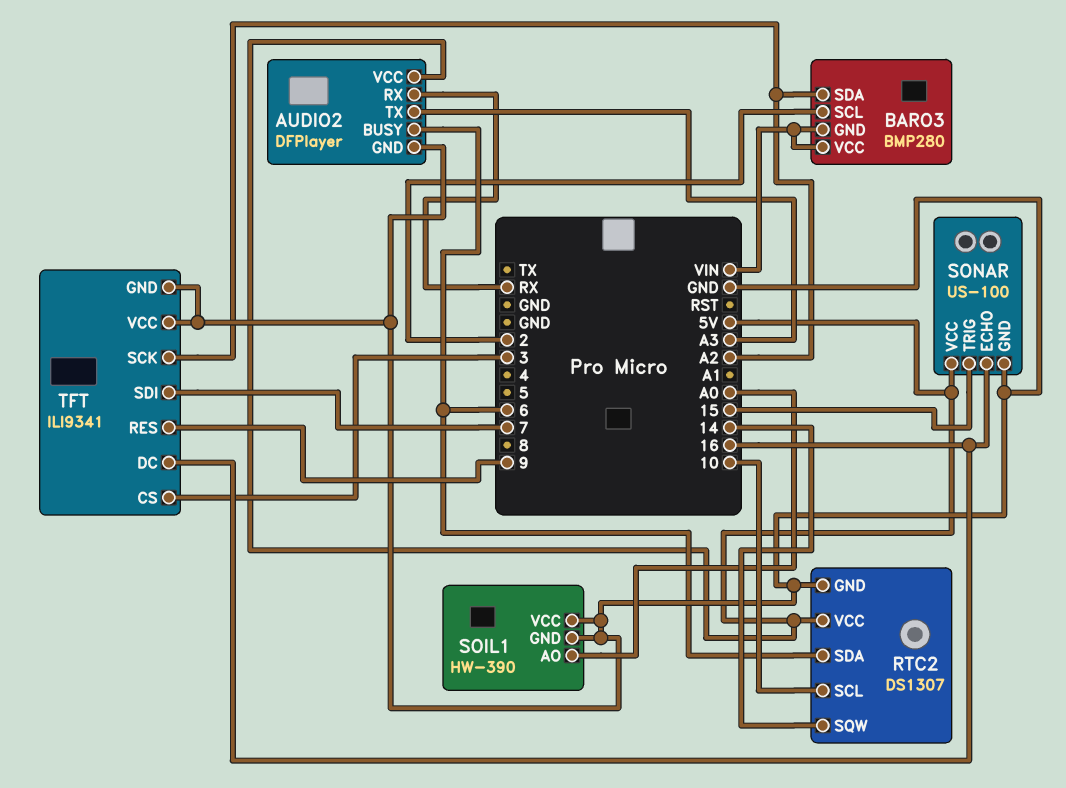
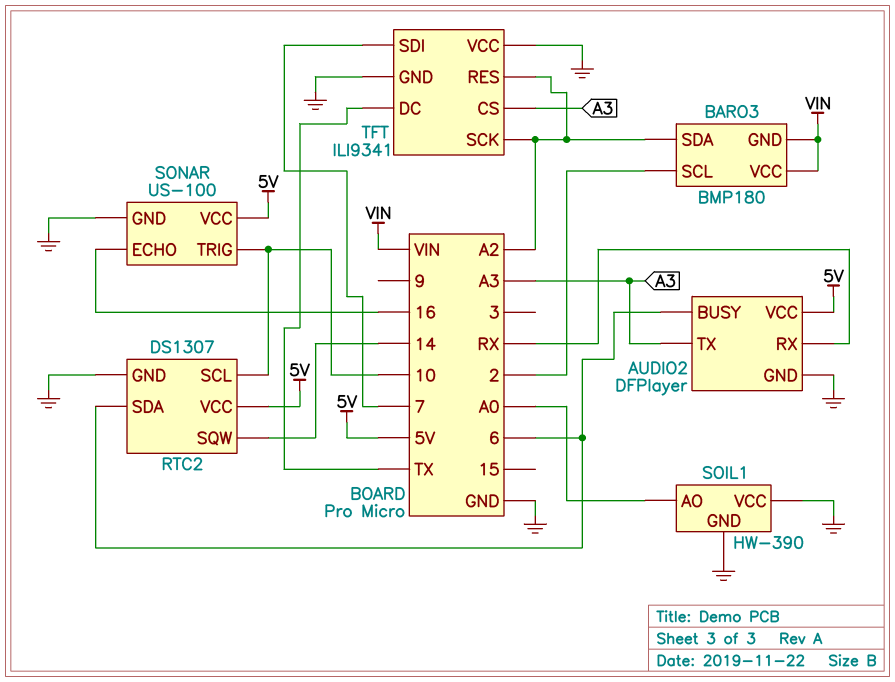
BARO3: BMP280 -> BMP180
SONAR pin TRIG: 15 -> 10
TFT pin CS: 3 -> A3
TFT pin DC: 16 -> TX
TFT pin RES: 9 -> A2

